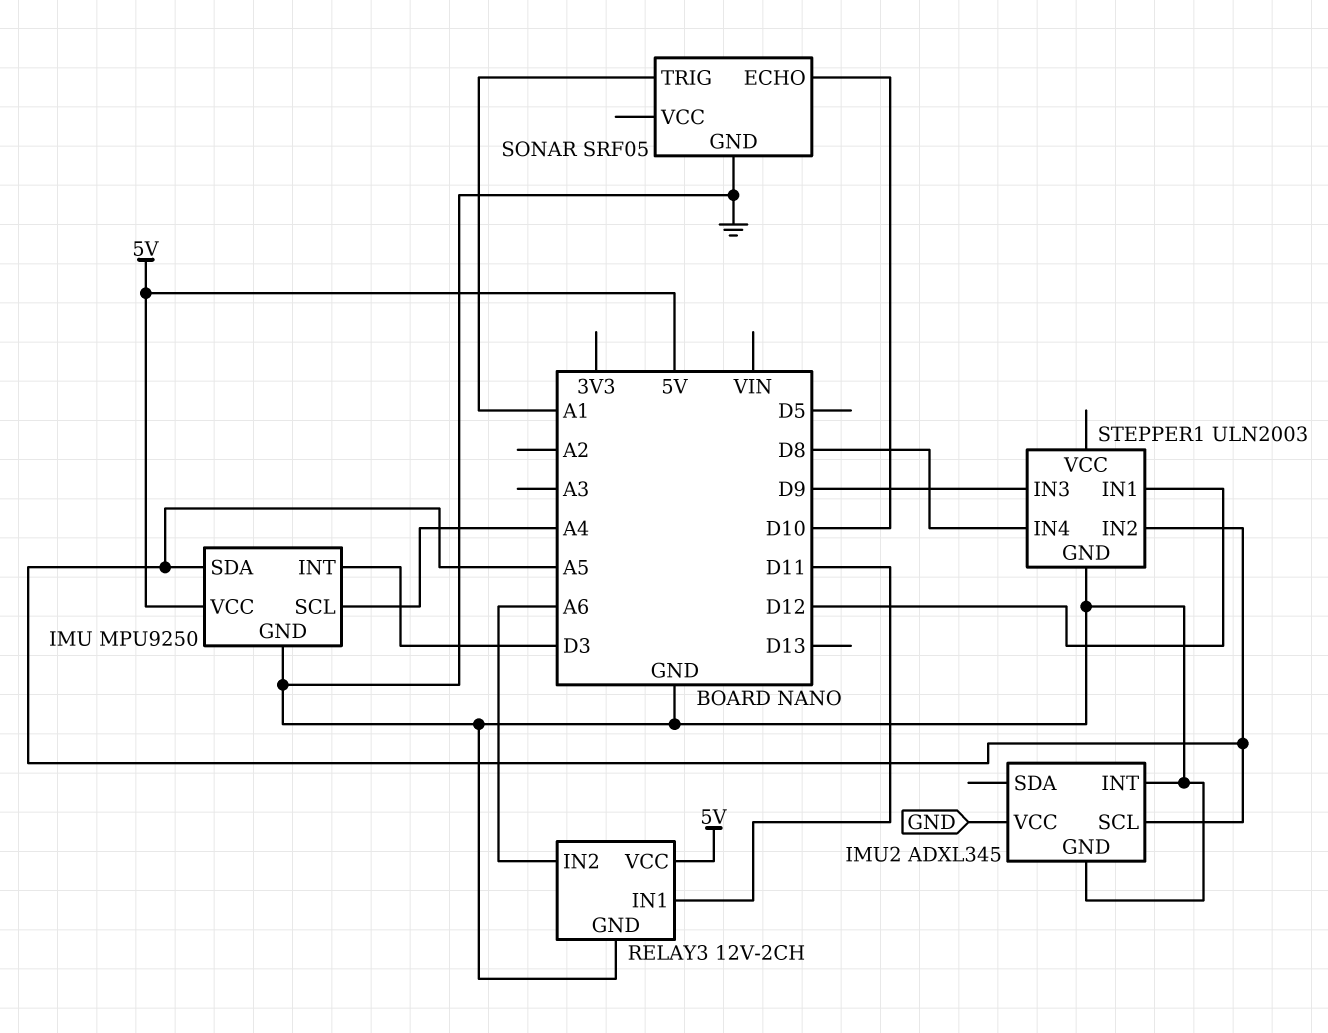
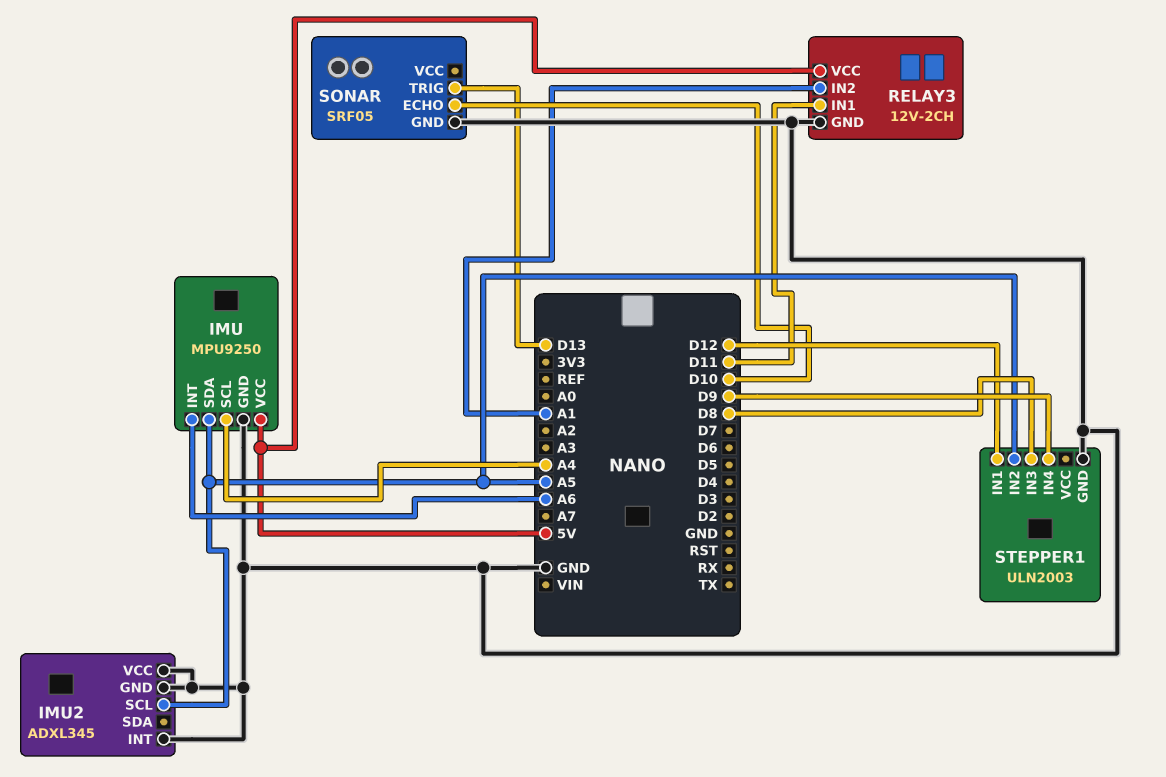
IMU pin INT: D3 -> A6
RELAY3 pin IN2: A6 -> A1
SONAR pin TRIG: A1 -> D13
STEPPER1 pin IN3: D9 -> D8
STEPPER1 pin IN4: D8 -> D9

